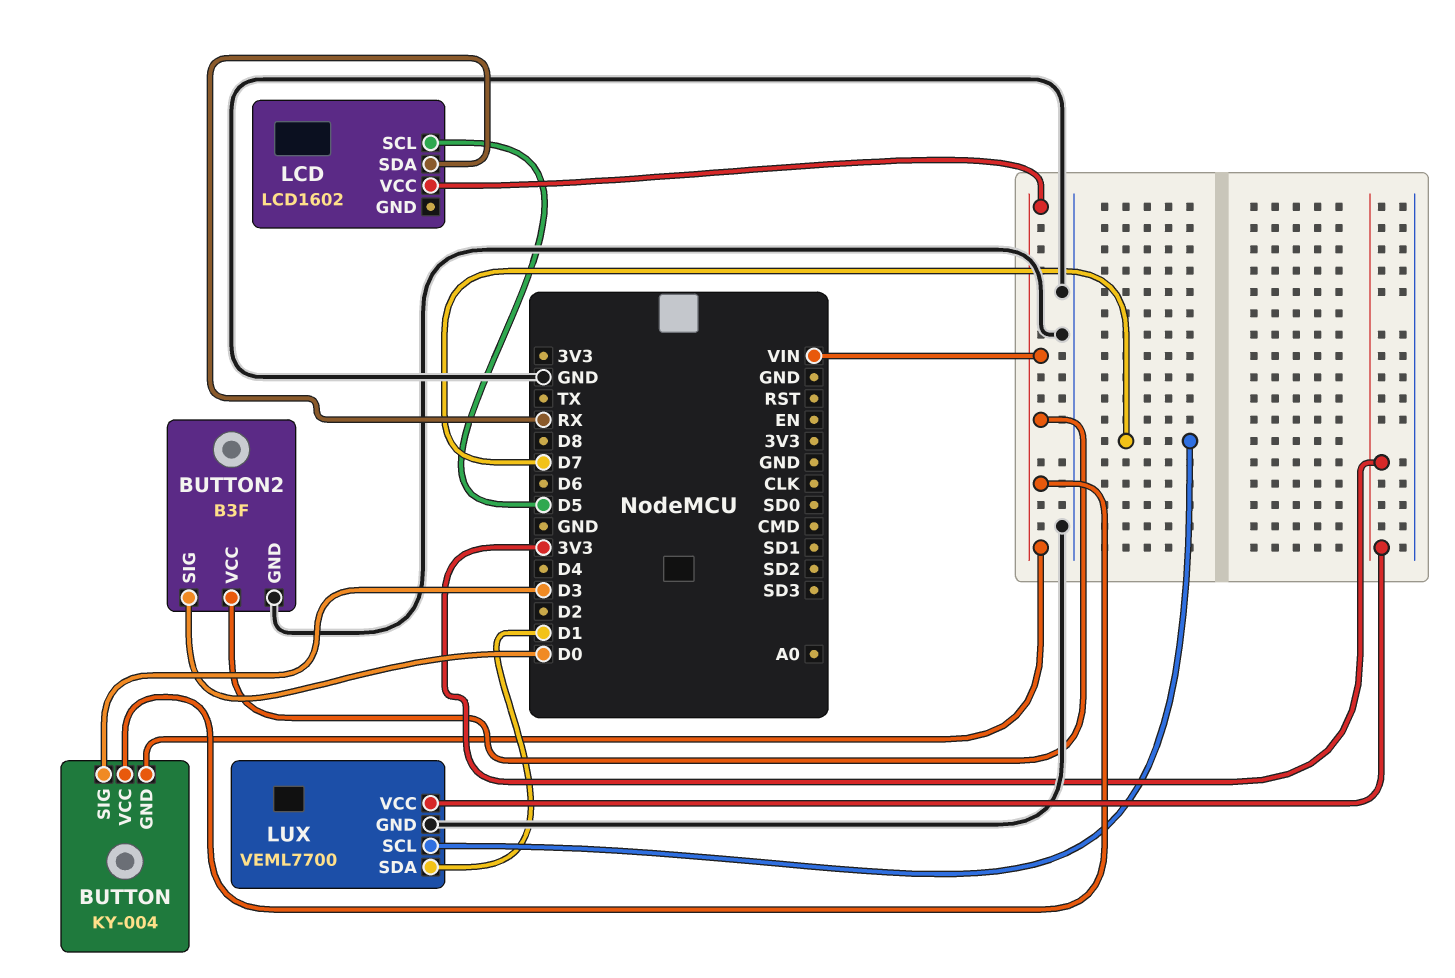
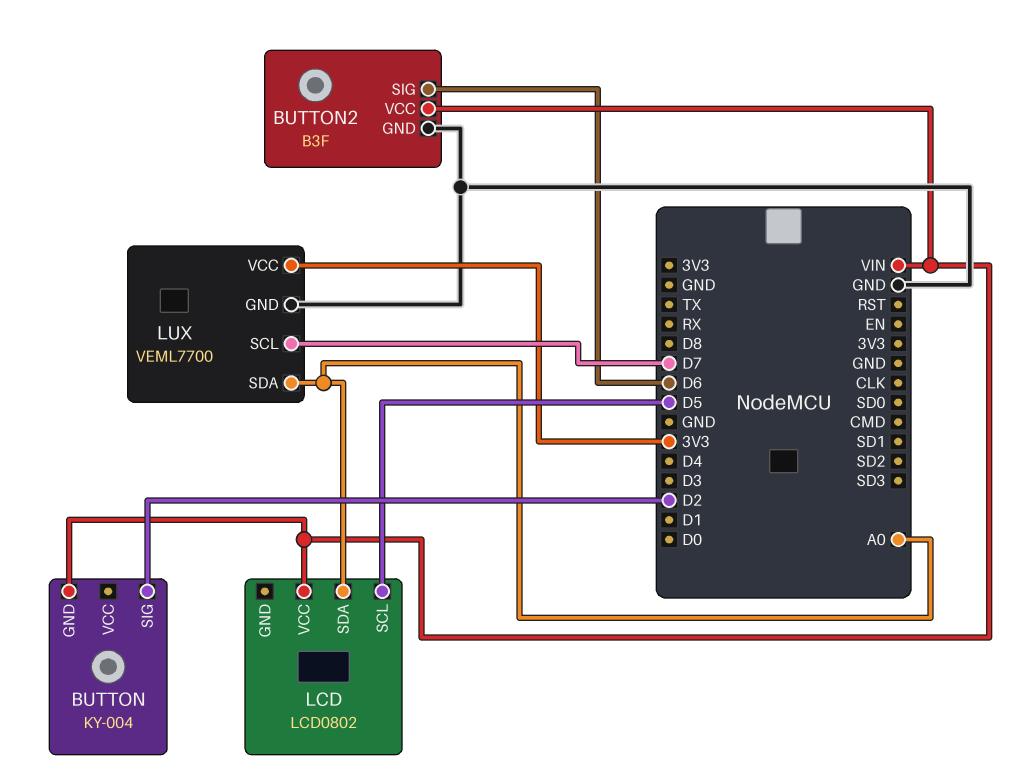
BUTTON pin SIG: D3 -> D2
BUTTON pin VCC: VIN -> none
BUTTON2 pin SIG: D0 -> D6
LCD: LCD1602 -> LCD0802
LCD pin SDA: RX -> A0
LUX pin SDA: D1 -> A0

